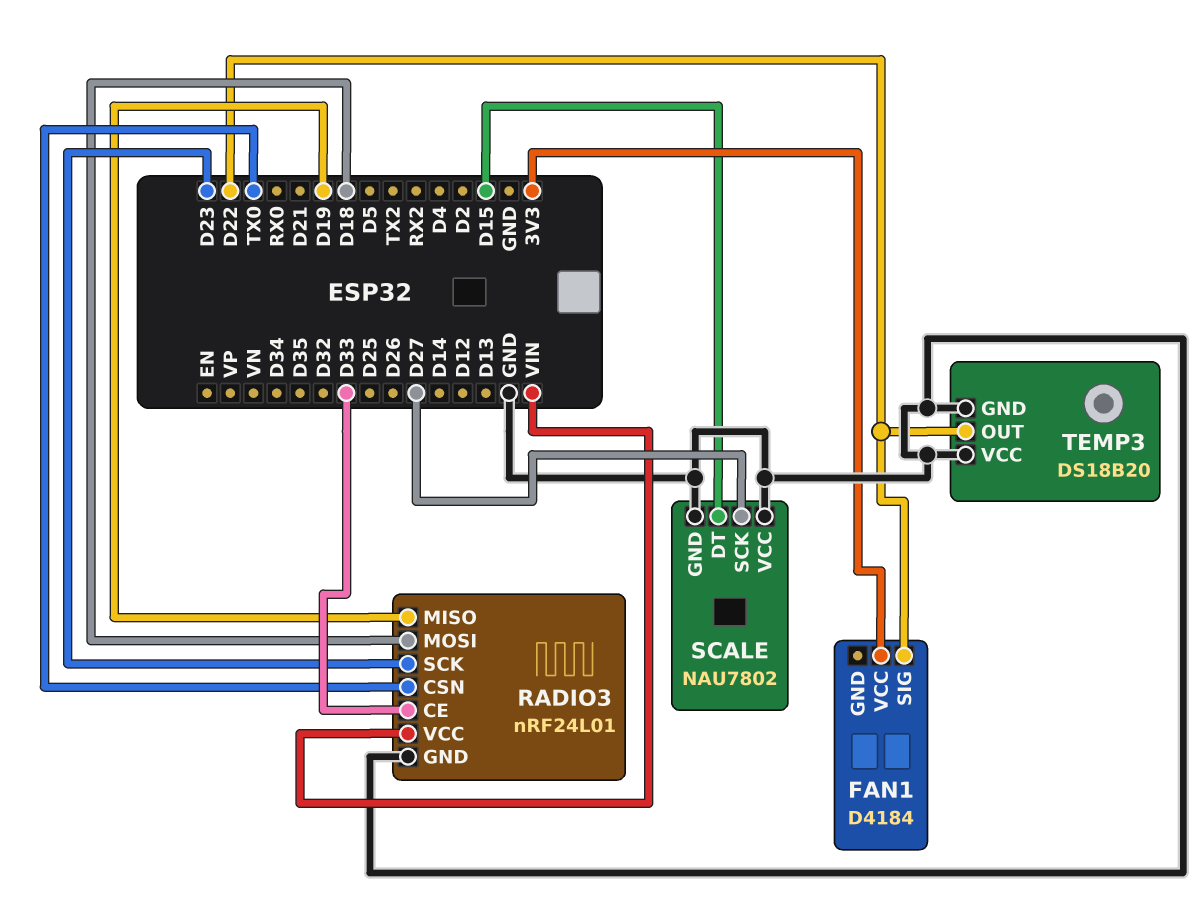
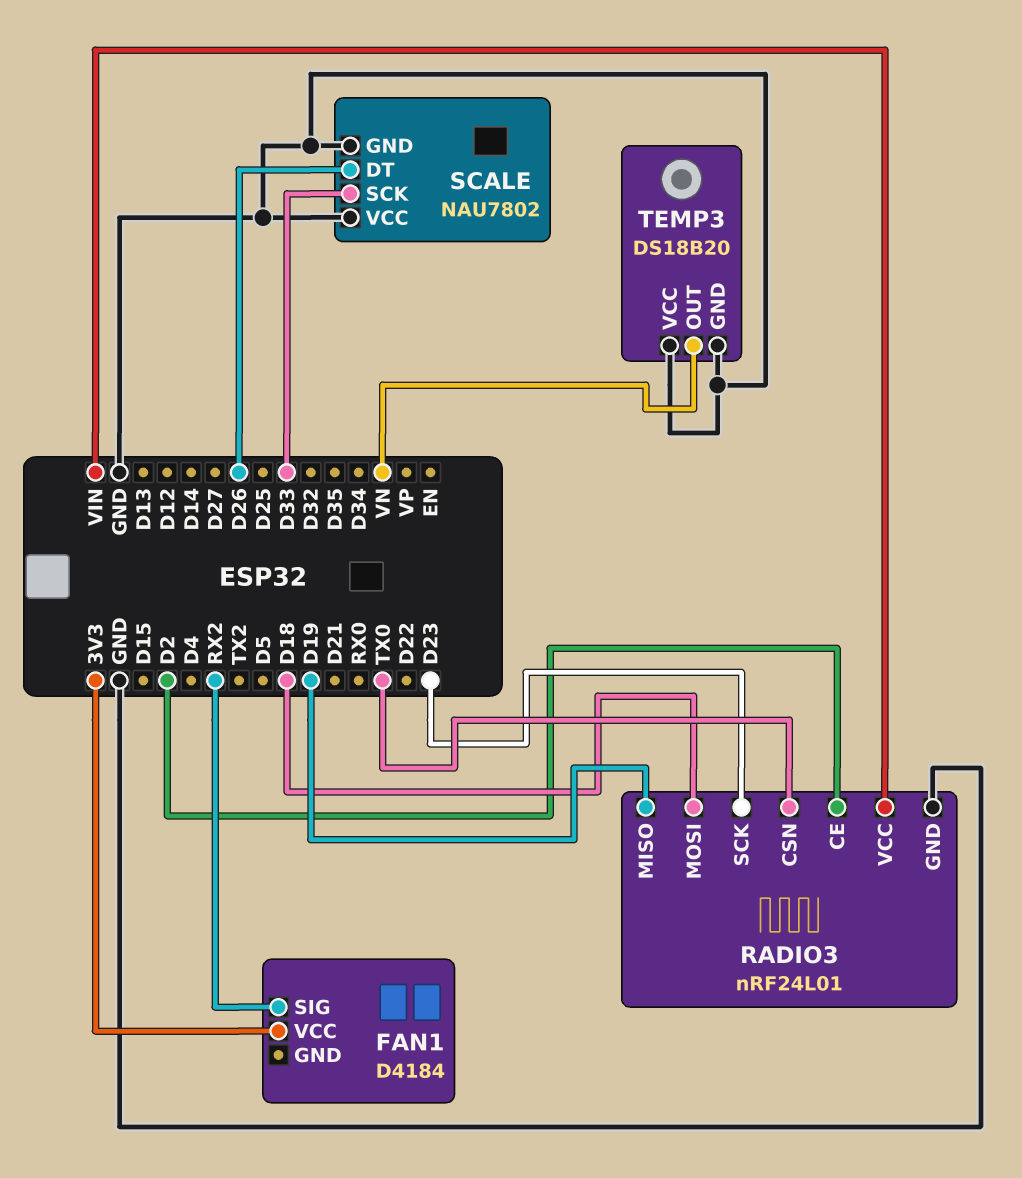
FAN1 pin SIG: D22 -> RX2
RADIO3 pin CE: D33 -> D2
SCALE pin DT: D15 -> D26
SCALE pin SCK: D27 -> D33
TEMP3 pin OUT: D22 -> VN

